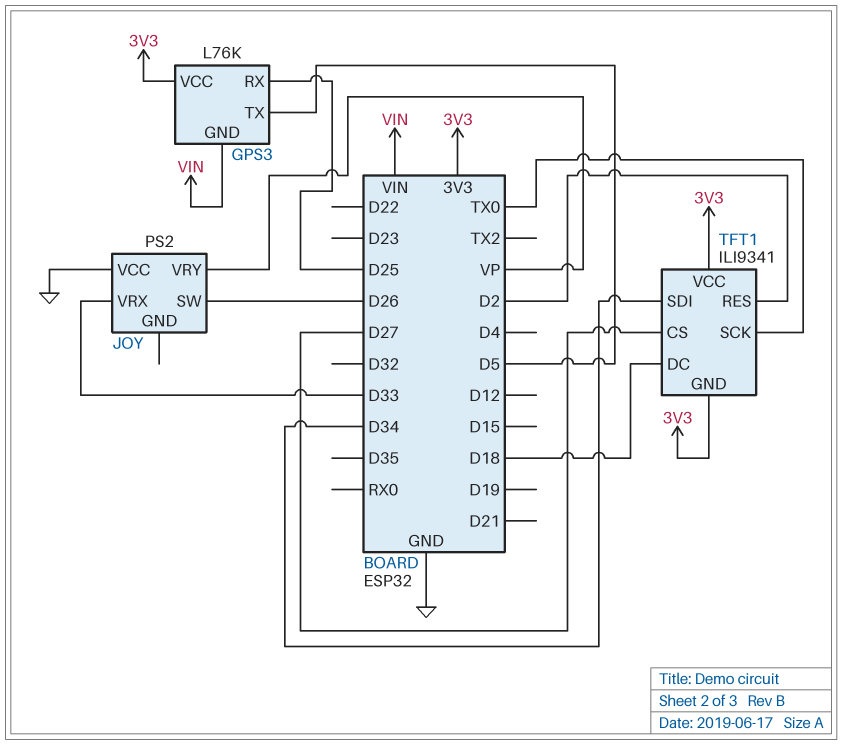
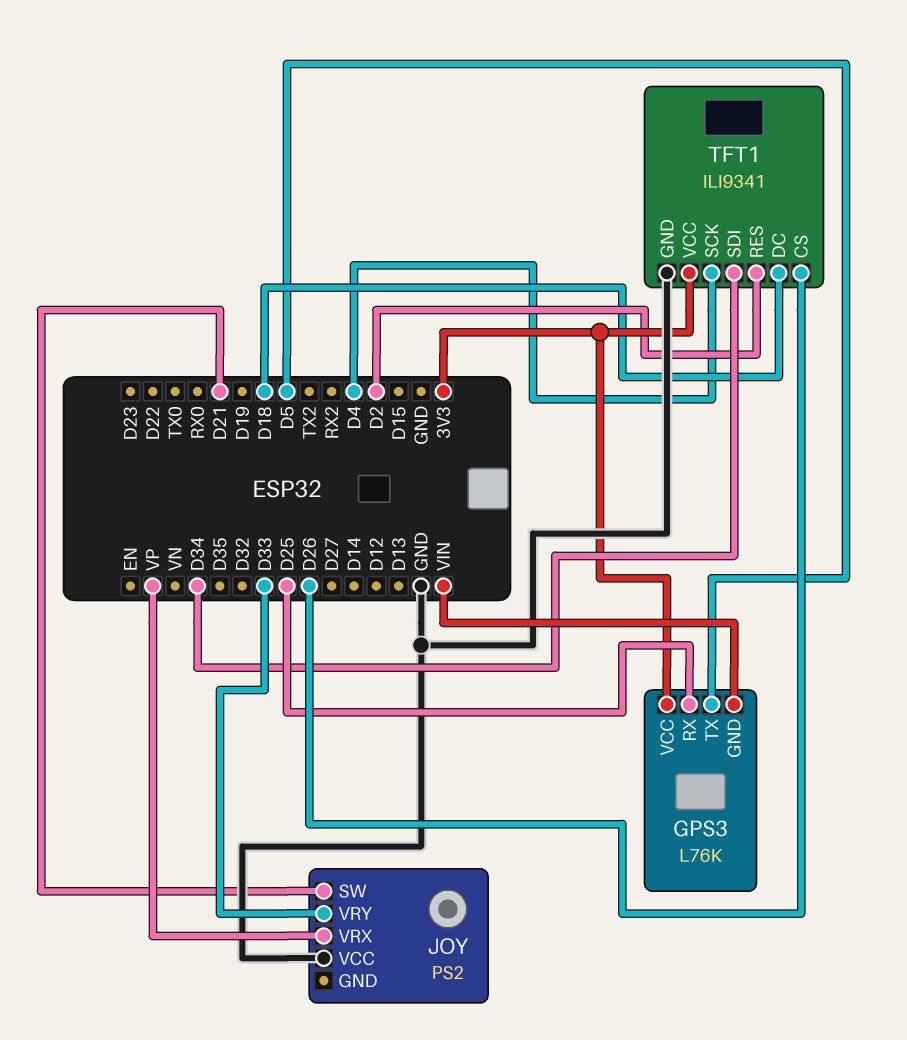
JOY pin SW: D26 -> D21
JOY pin VRX: D33 -> VP
JOY pin VRY: VP -> D33
TFT1 pin CS: D27 -> D26
TFT1 pin GND: 3V3 -> GND
TFT1 pin SCK: TX0 -> D4

